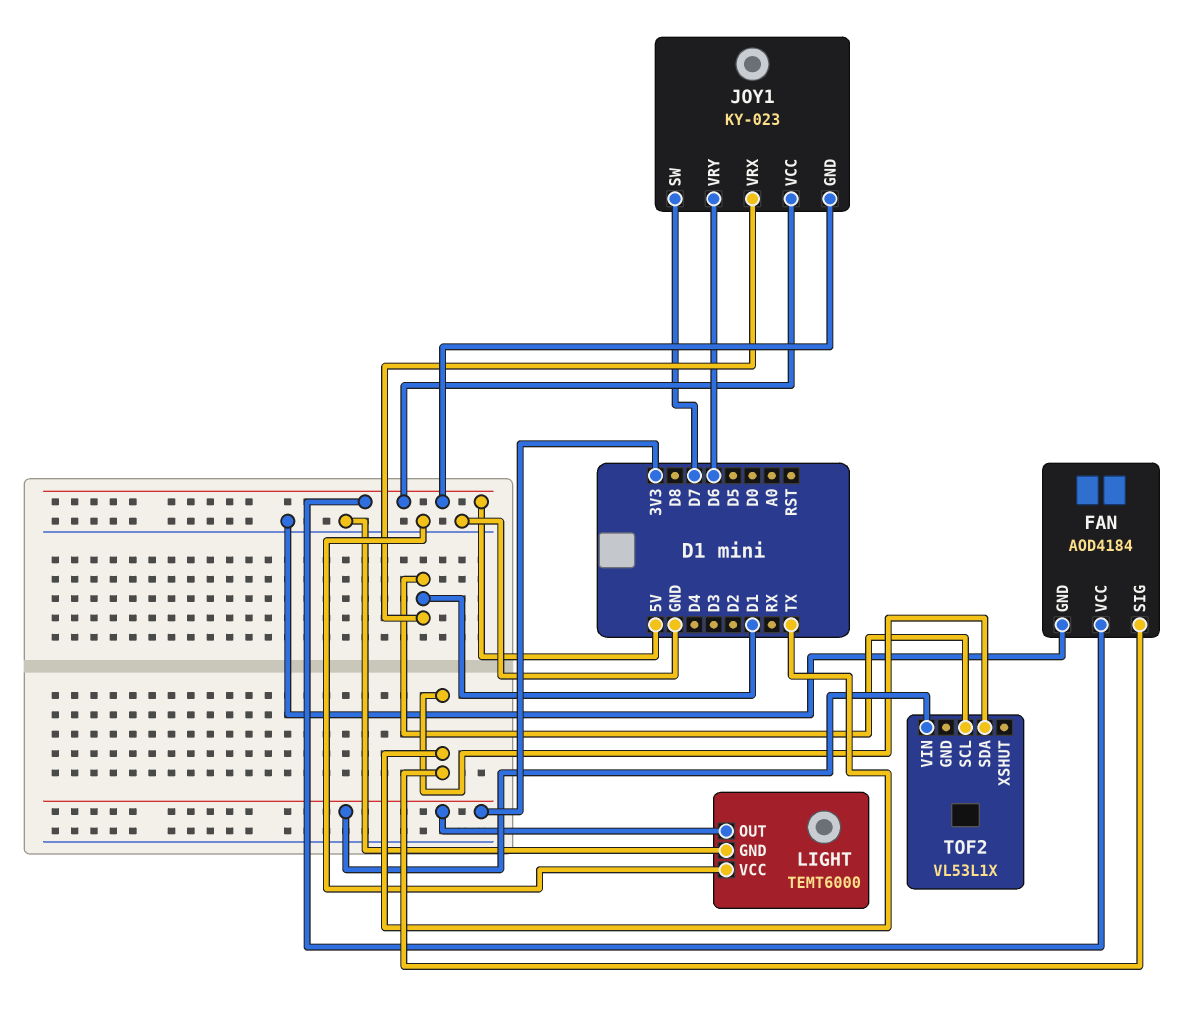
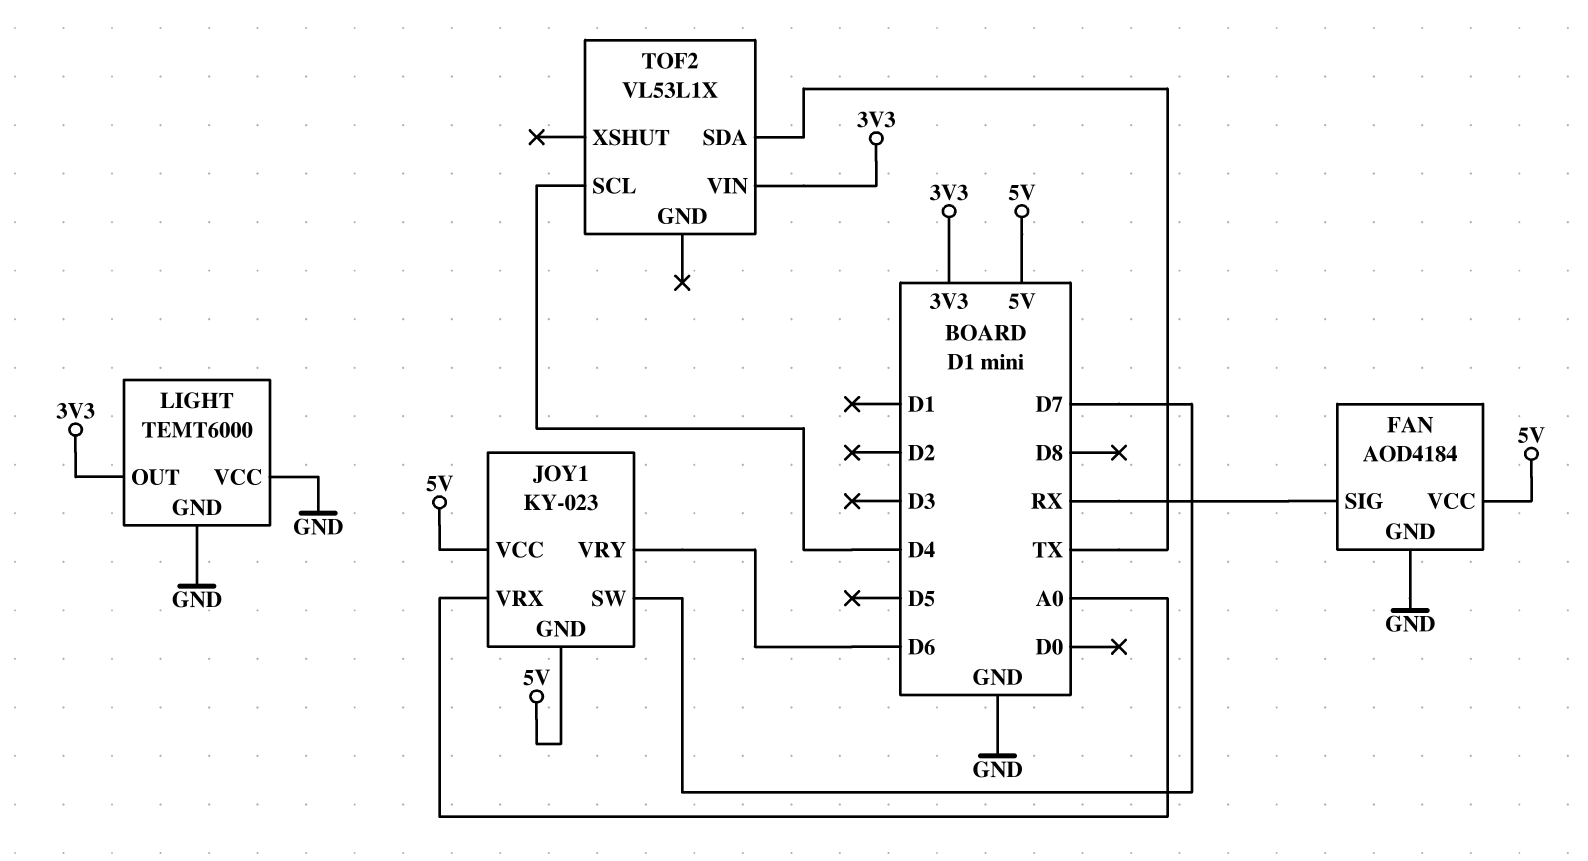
FAN pin SIG: TX -> RX
JOY1 pin VRX: D1 -> A0
TOF2 pin SCL: D1 -> D4

